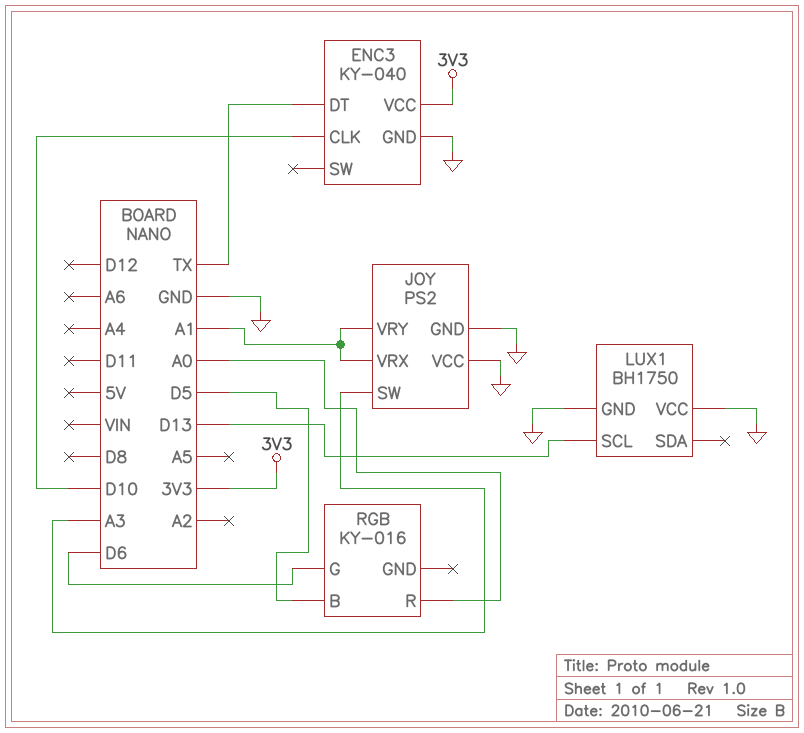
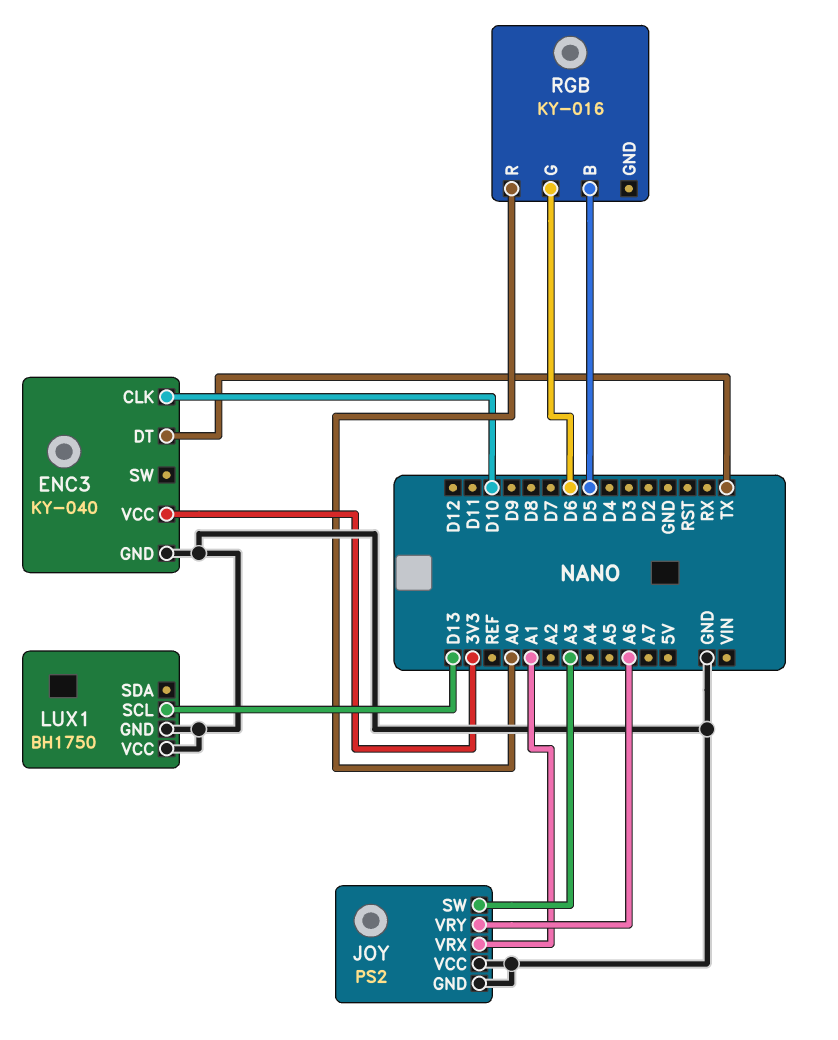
JOY pin VRY: A1 -> A6

